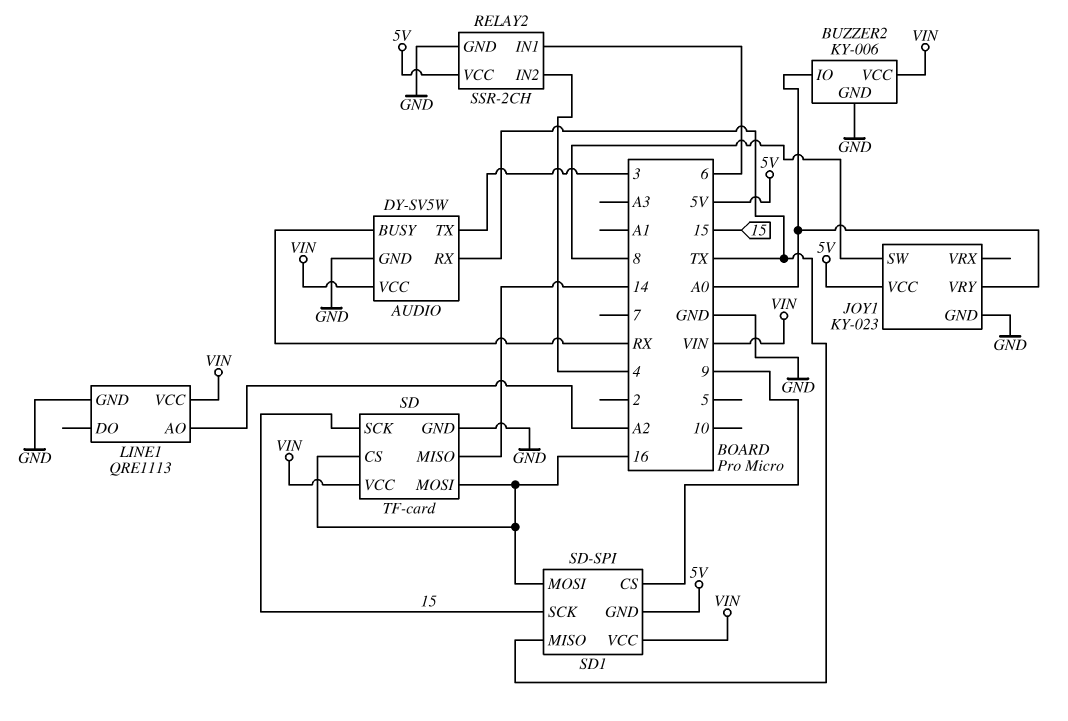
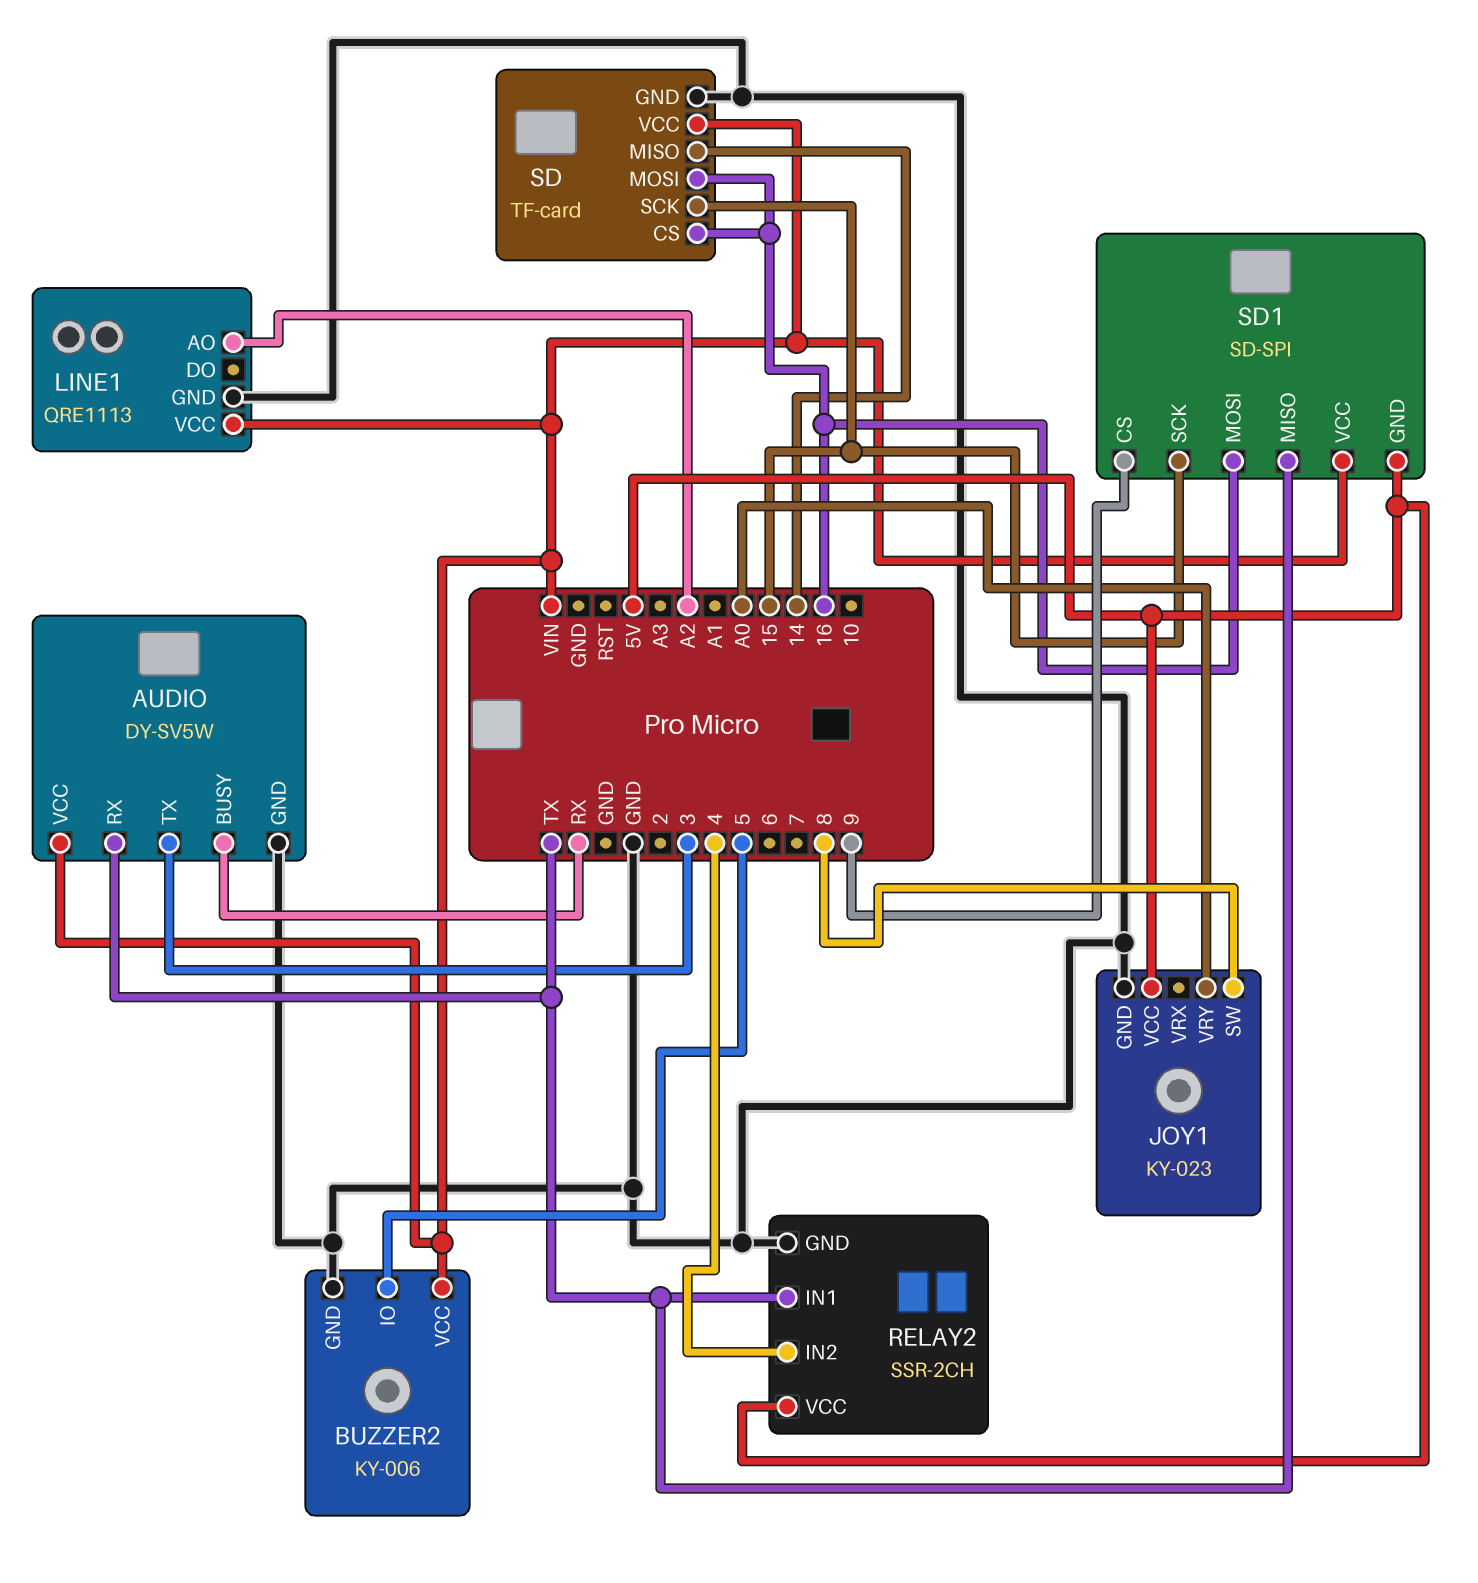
BUZZER2 pin IO: A0 -> 5
RELAY2 pin IN1: 6 -> TX

